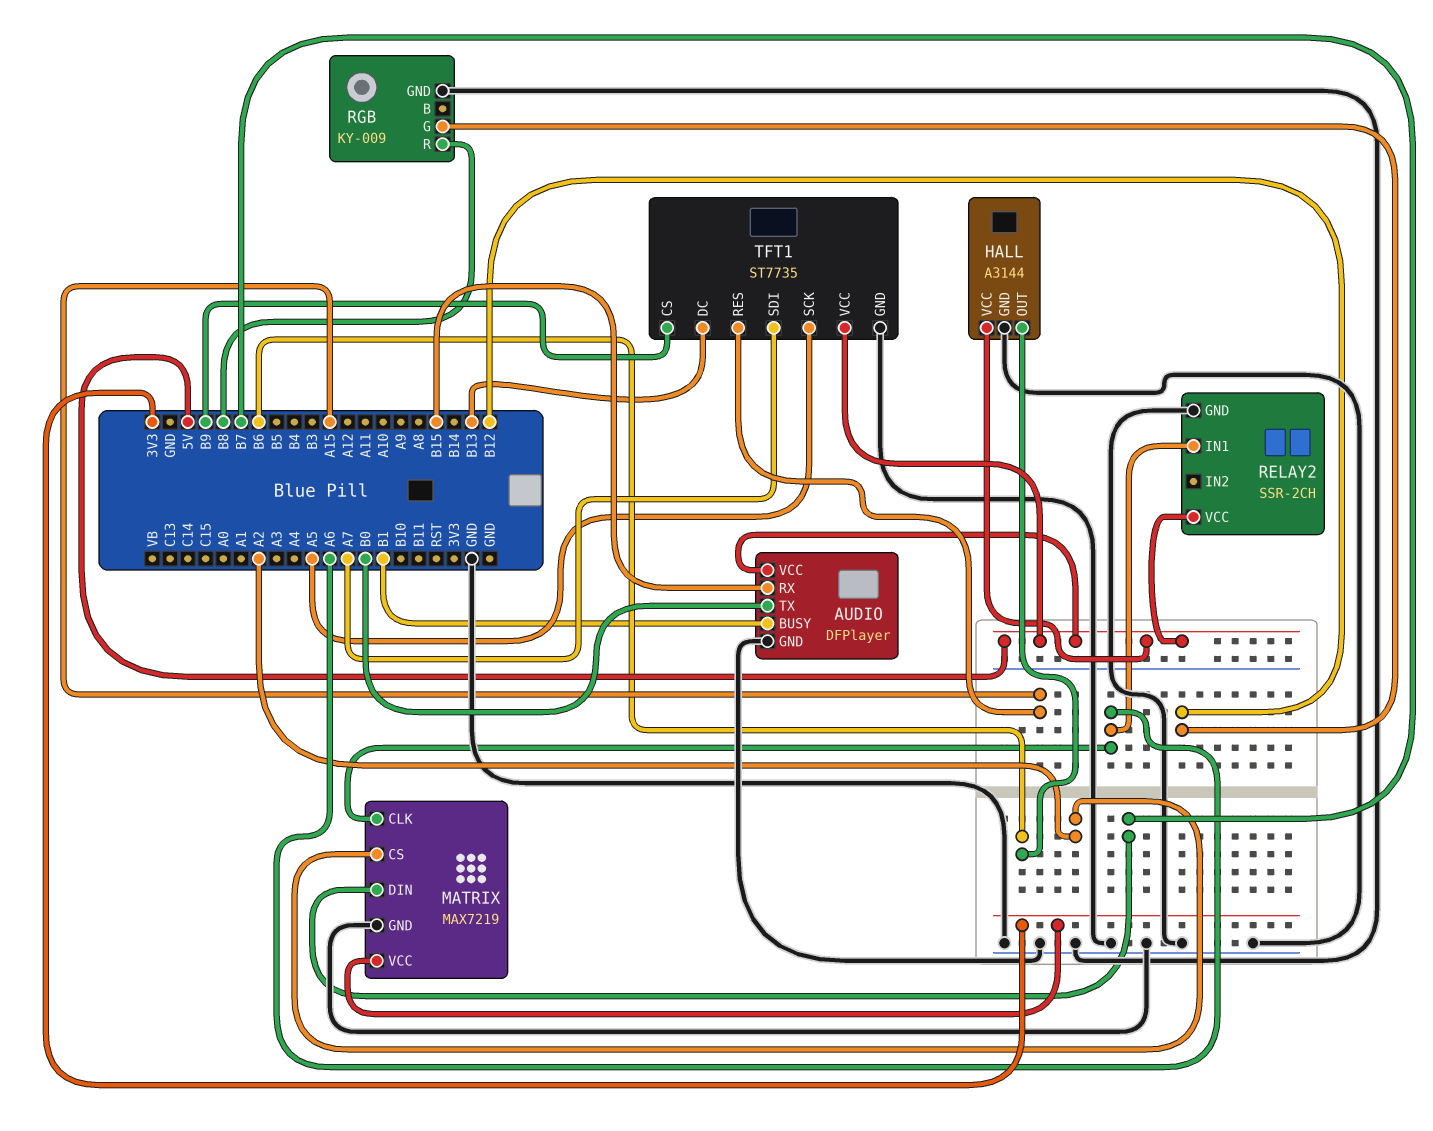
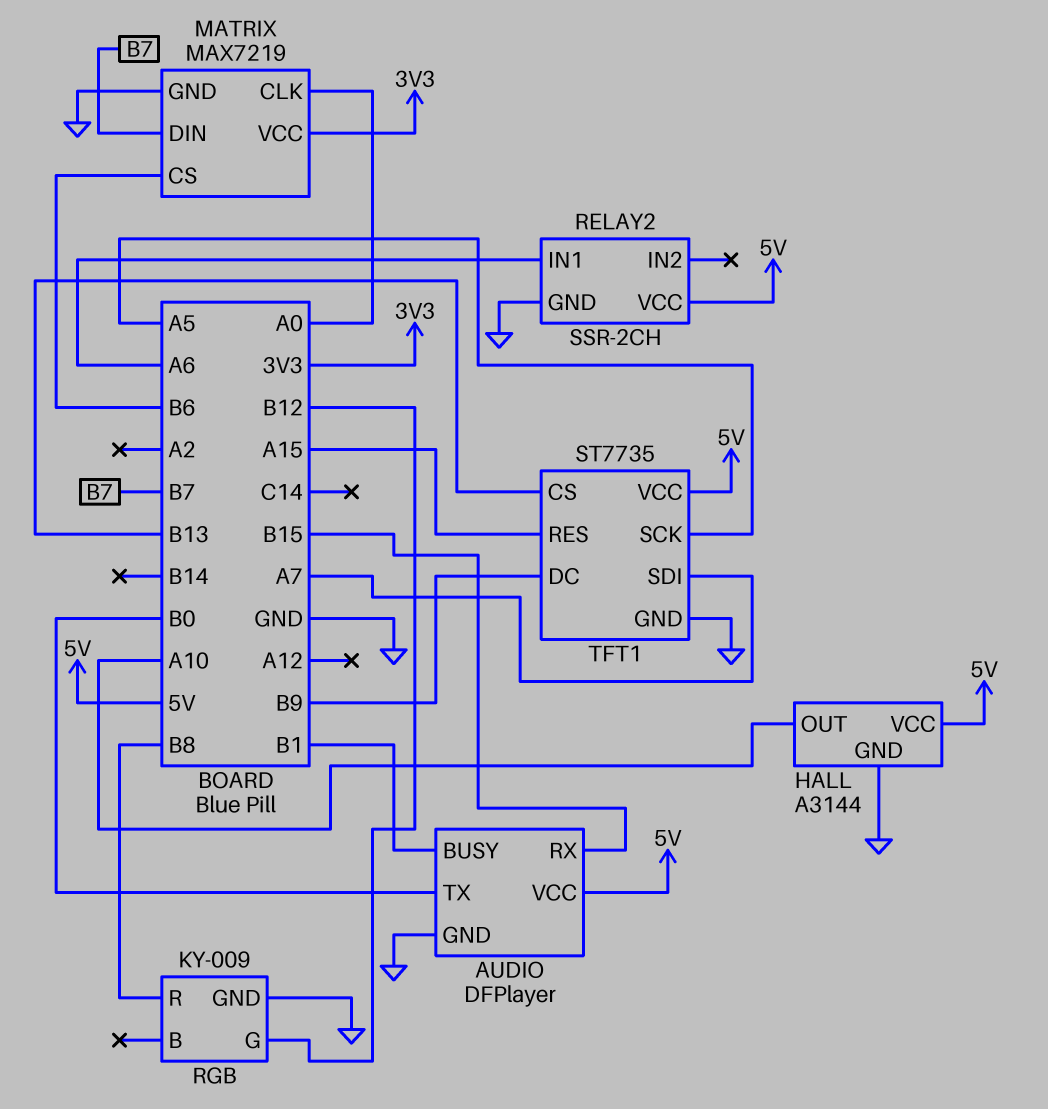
HALL pin OUT: B6 -> A10
MATRIX pin CLK: A6 -> A0
MATRIX pin CS: A2 -> B6
TFT1 pin CS: B9 -> B13
TFT1 pin DC: B13 -> B9

